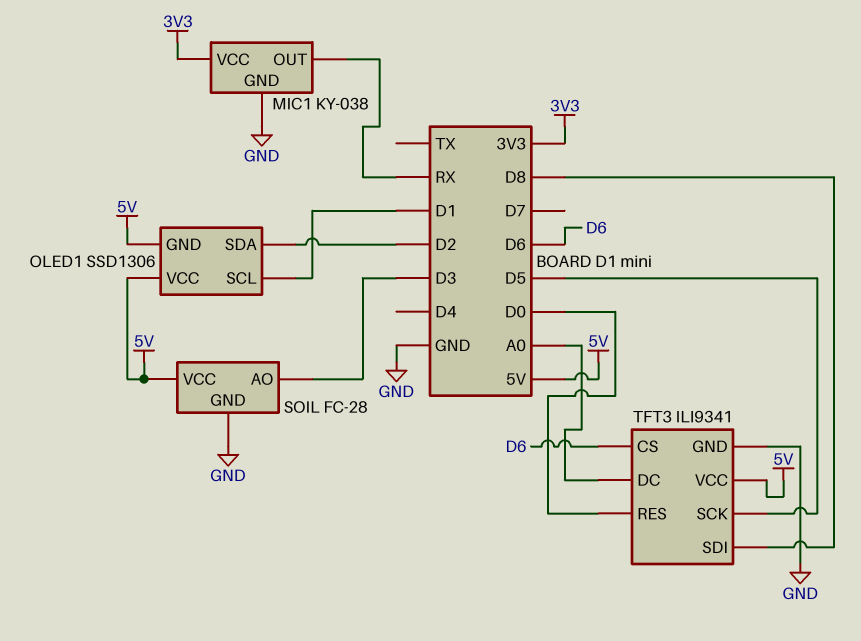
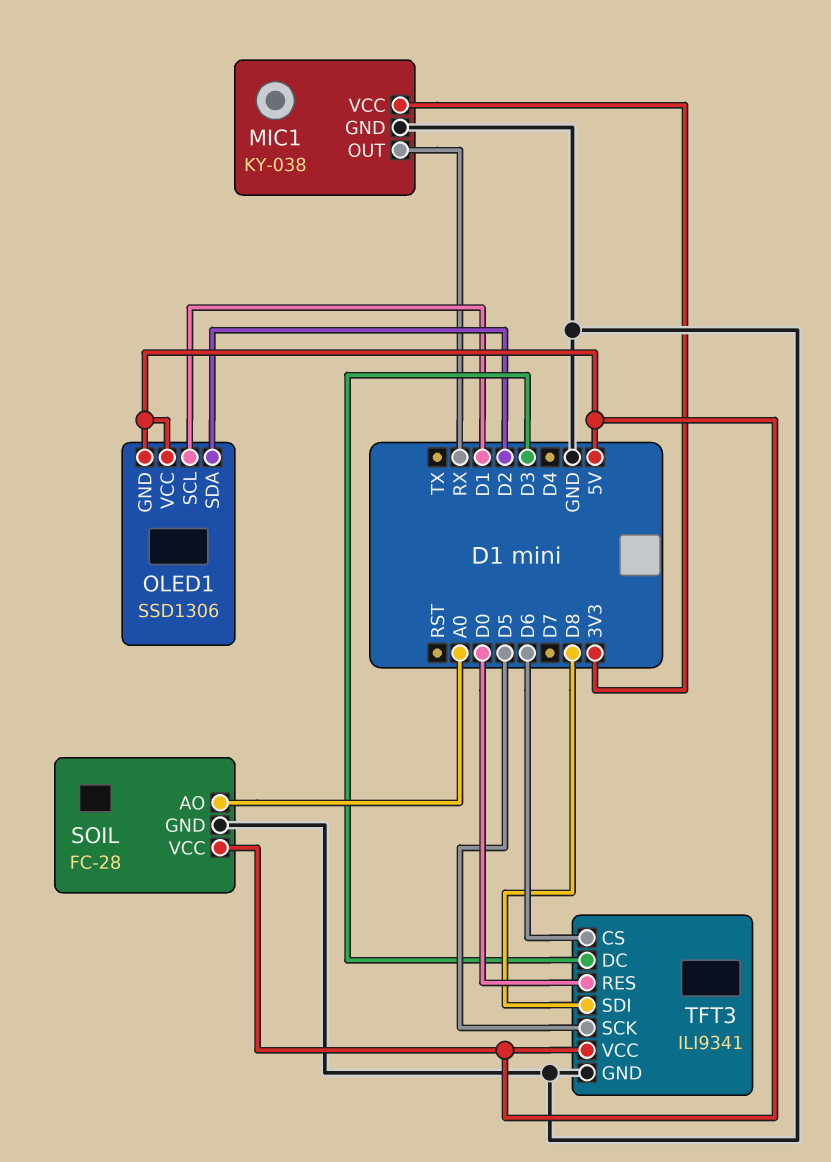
SOIL pin AO: D3 -> A0
TFT3 pin DC: A0 -> D3

